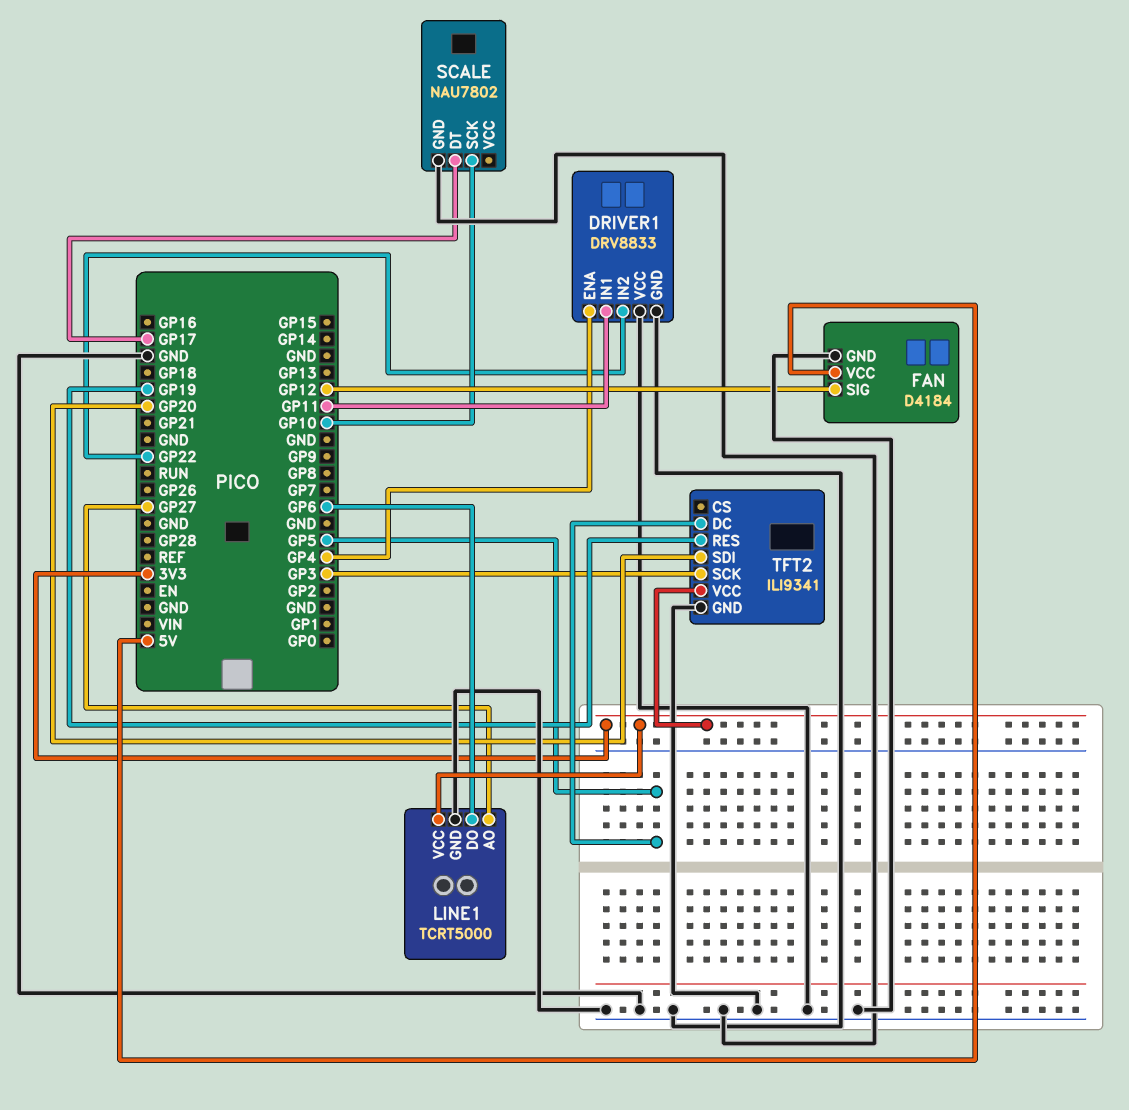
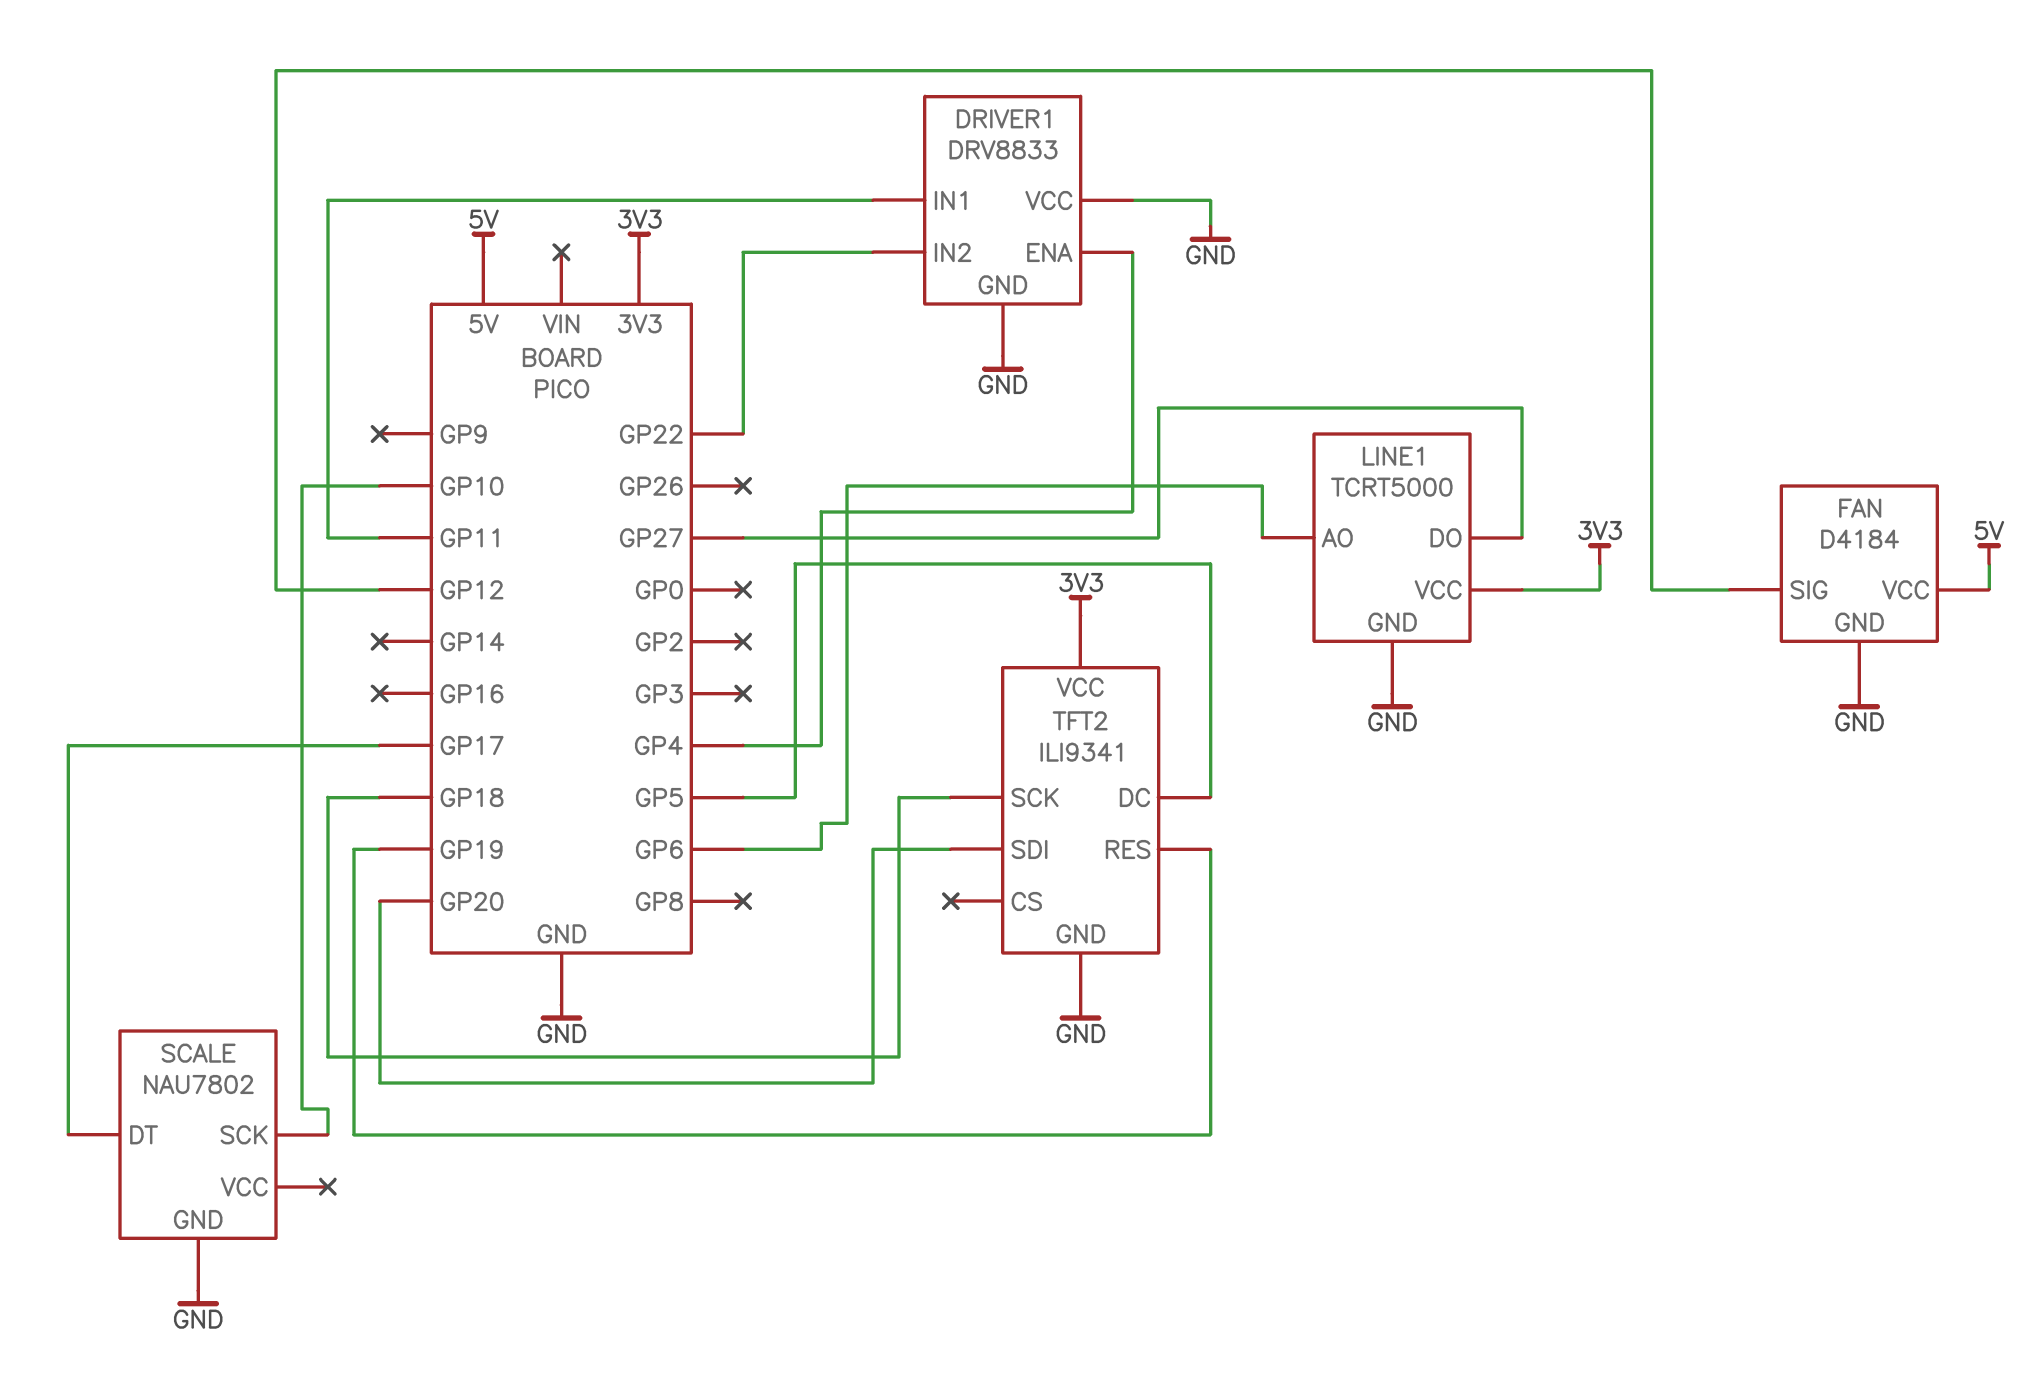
LINE1 pin AO: GP27 -> GP6
LINE1 pin DO: GP6 -> GP27
TFT2 pin SCK: GP3 -> GP18

